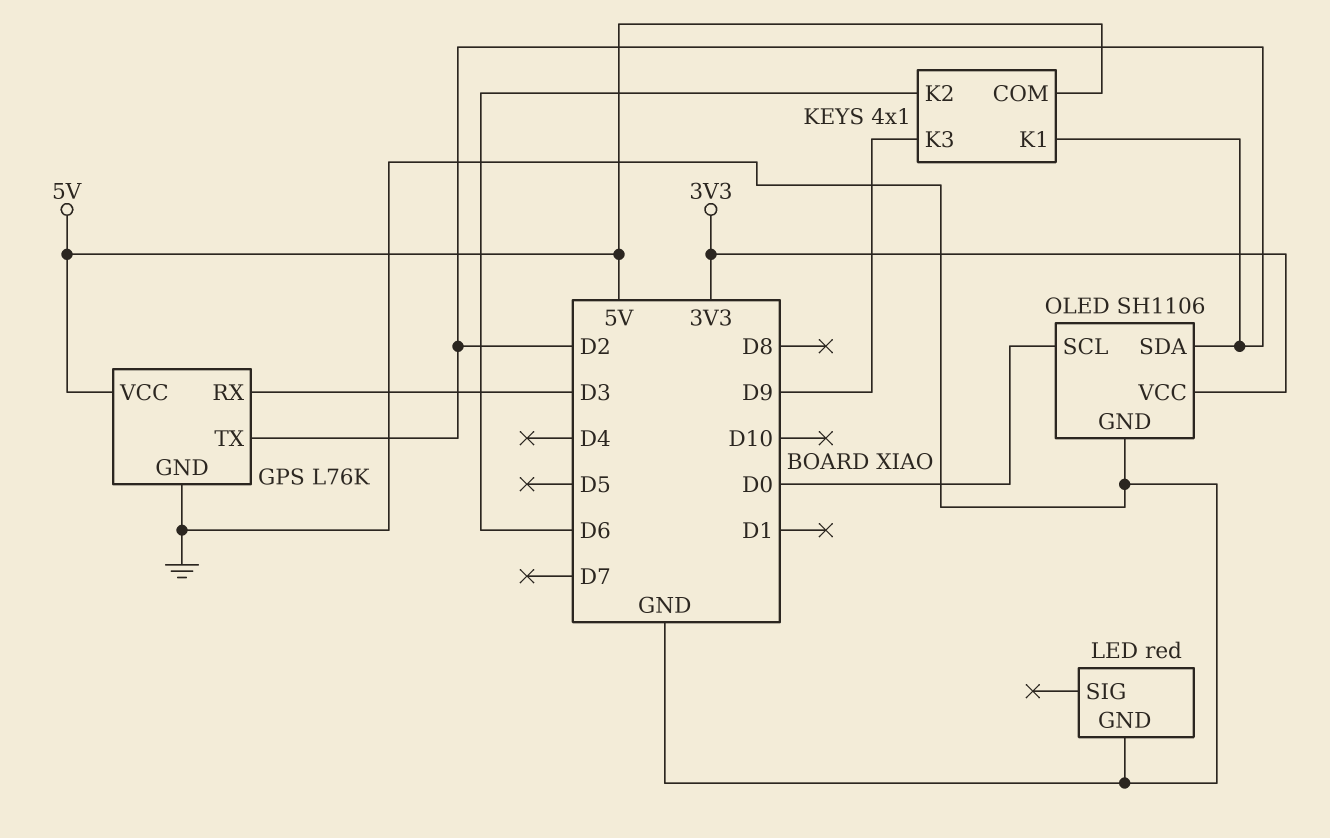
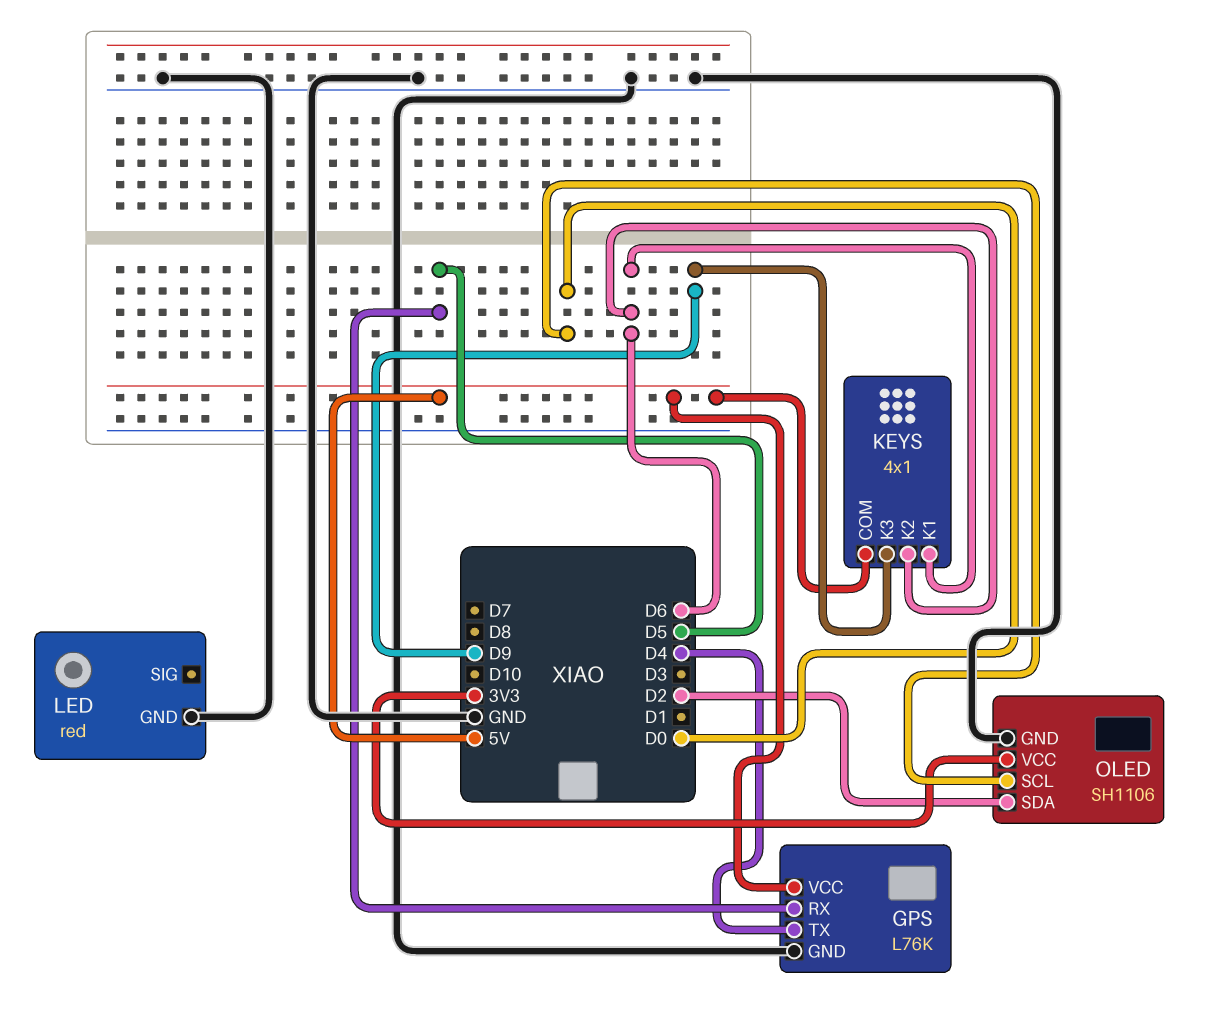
GPS pin RX: D3 -> D5
GPS pin TX: D2 -> D4
KEYS pin K1: D2 -> D6

